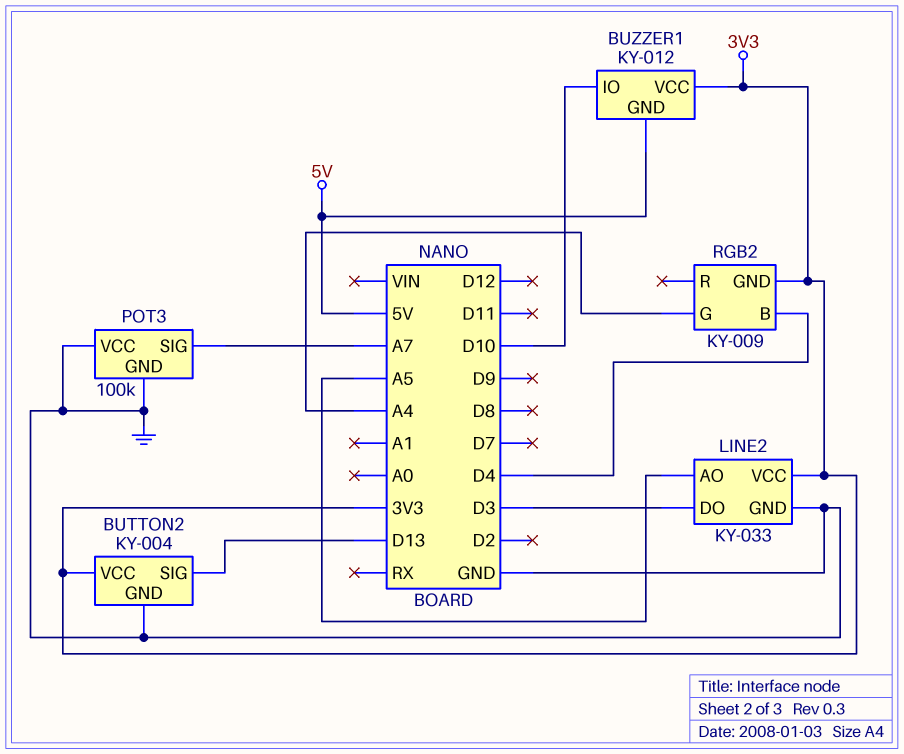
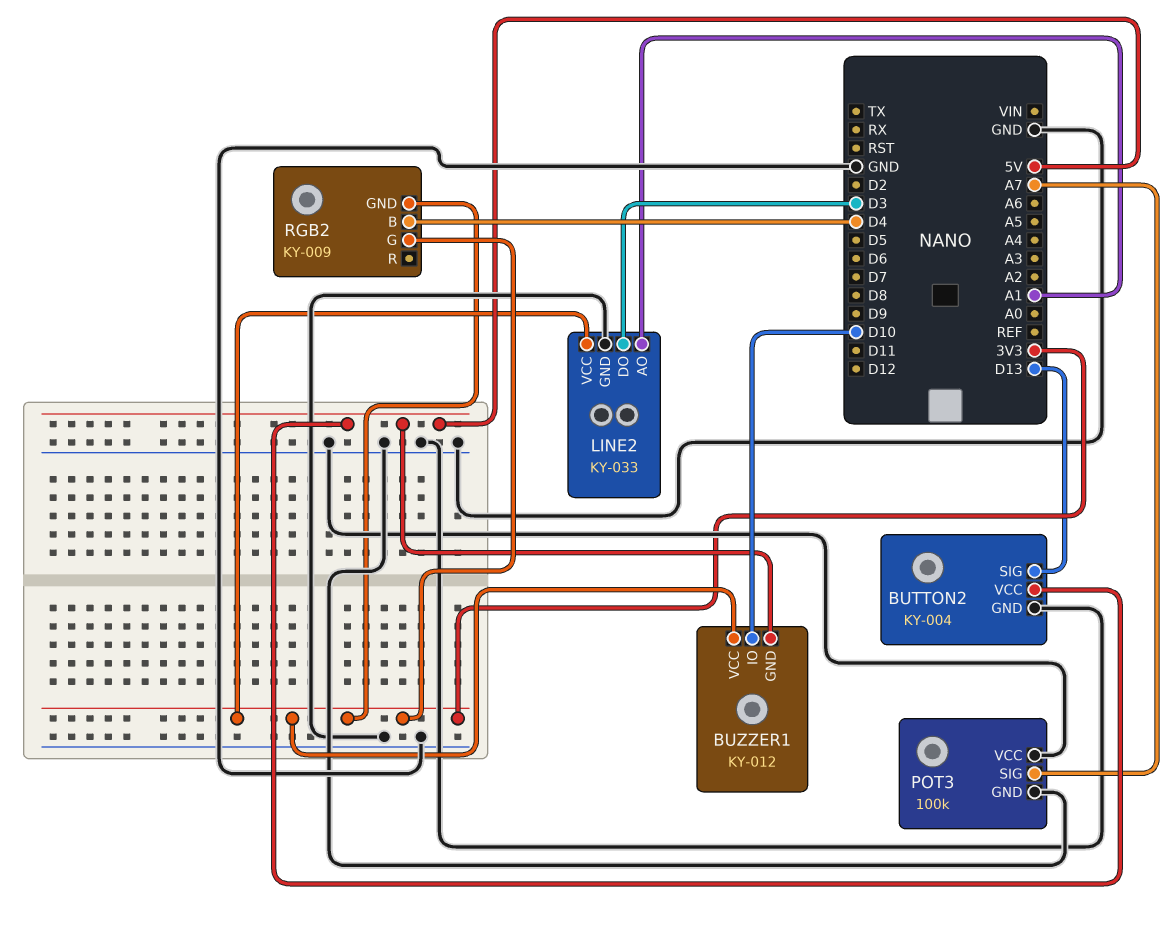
BUTTON2 pin VCC: 3V3 -> 5V
LINE2 pin AO: A5 -> A1
RGB2 pin G: A4 -> 3V3

